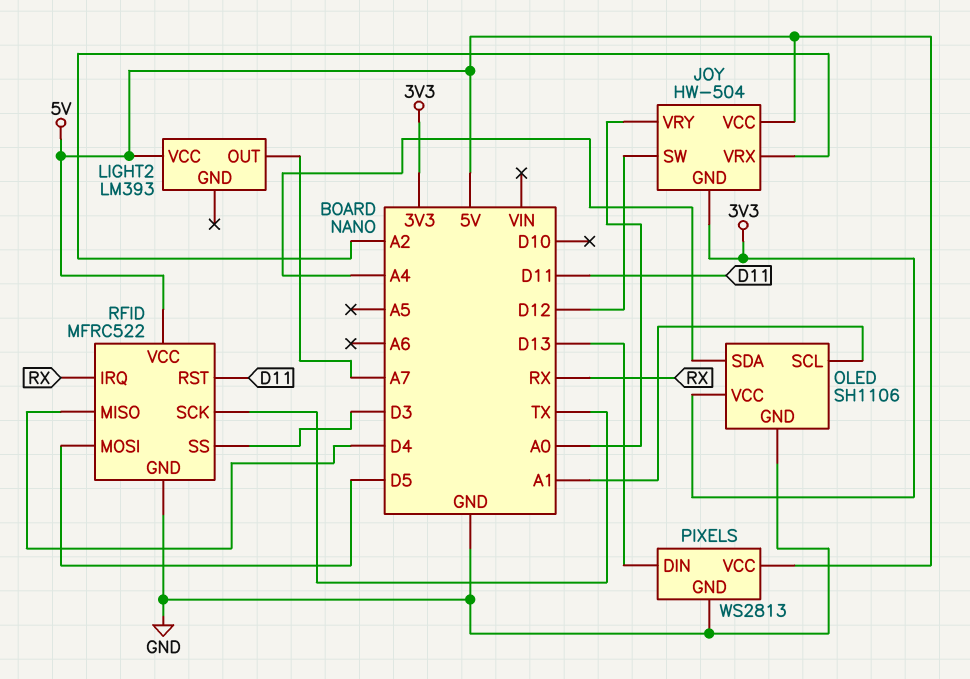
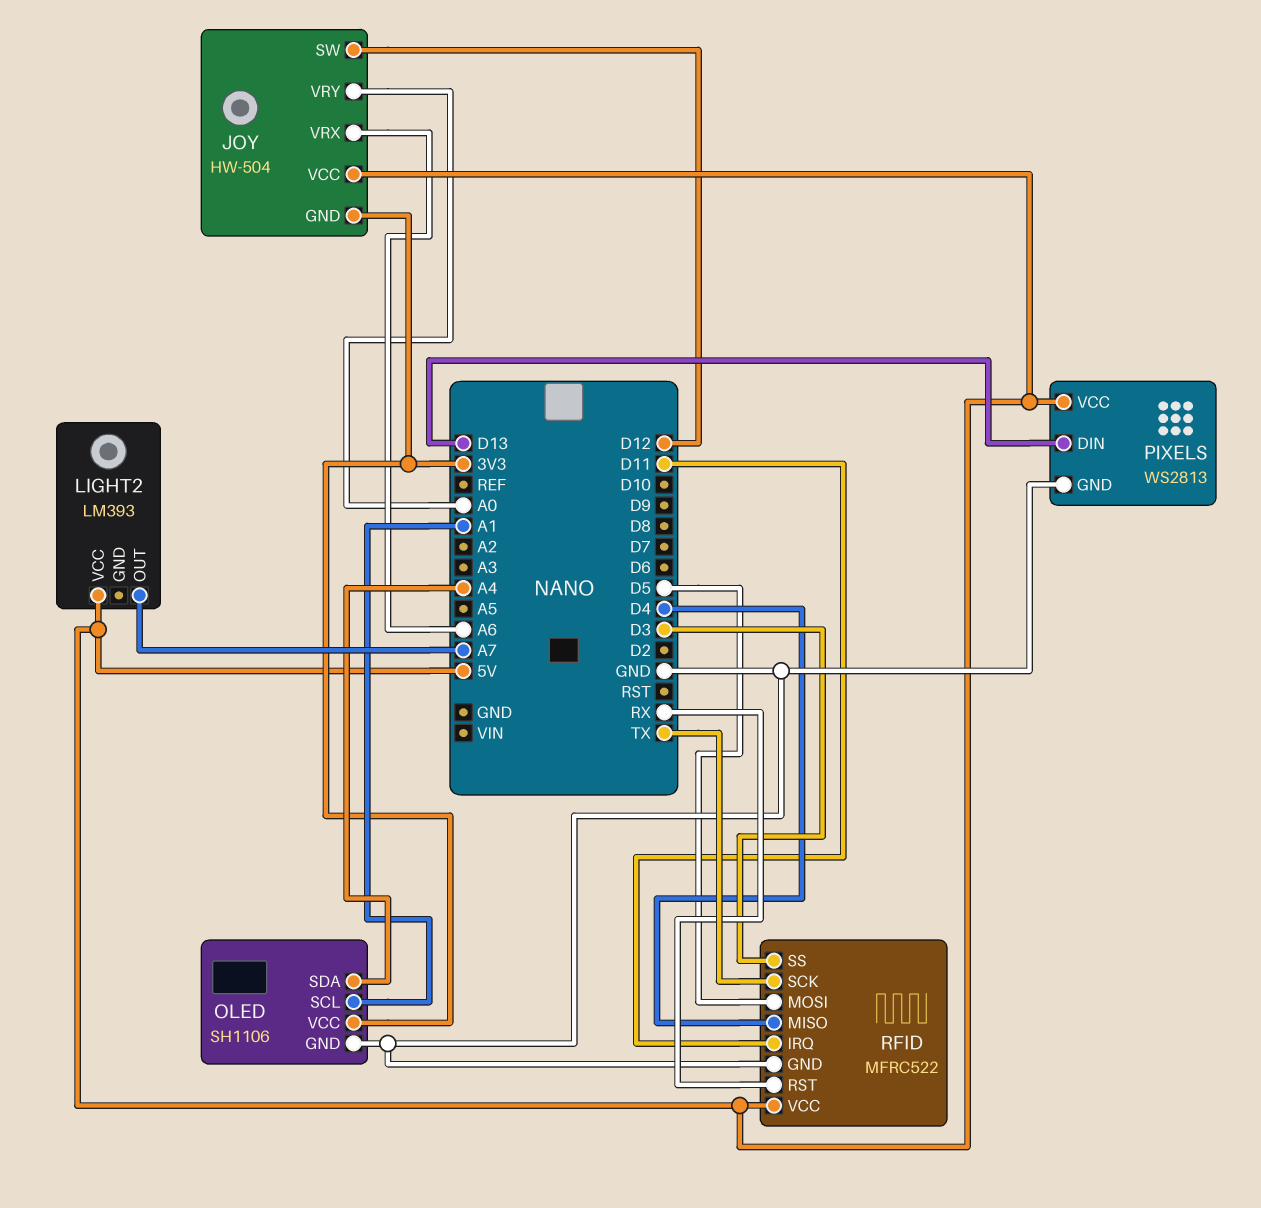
JOY pin VRX: A2 -> A6
RFID pin IRQ: RX -> D11
RFID pin RST: D11 -> RX

